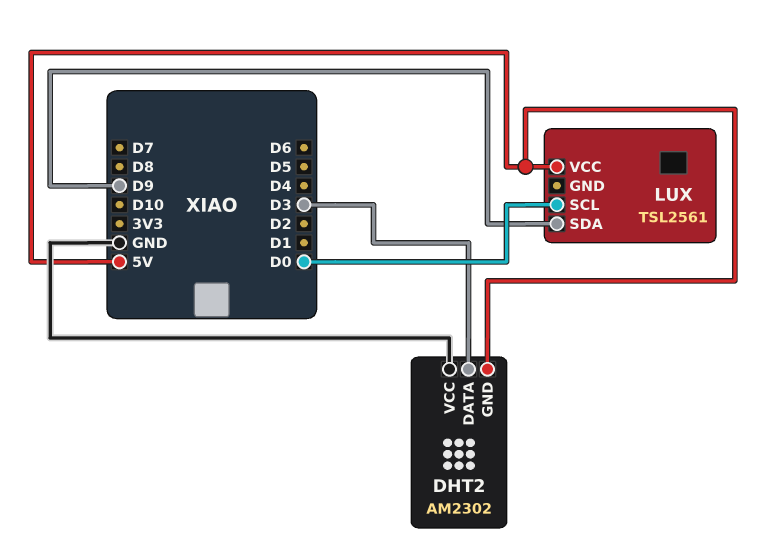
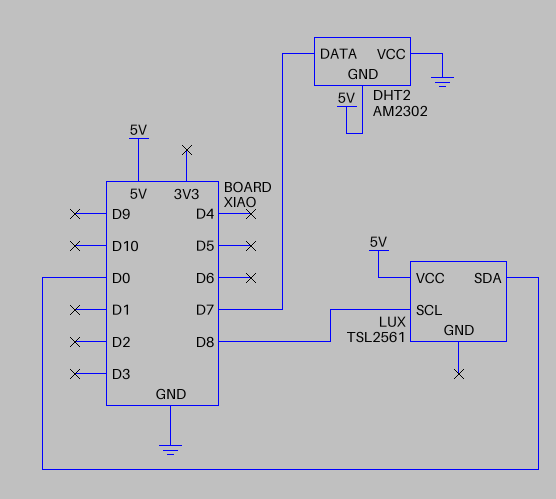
DHT2 pin DATA: D3 -> D7
LUX pin SCL: D0 -> D8
LUX pin SDA: D9 -> D0

